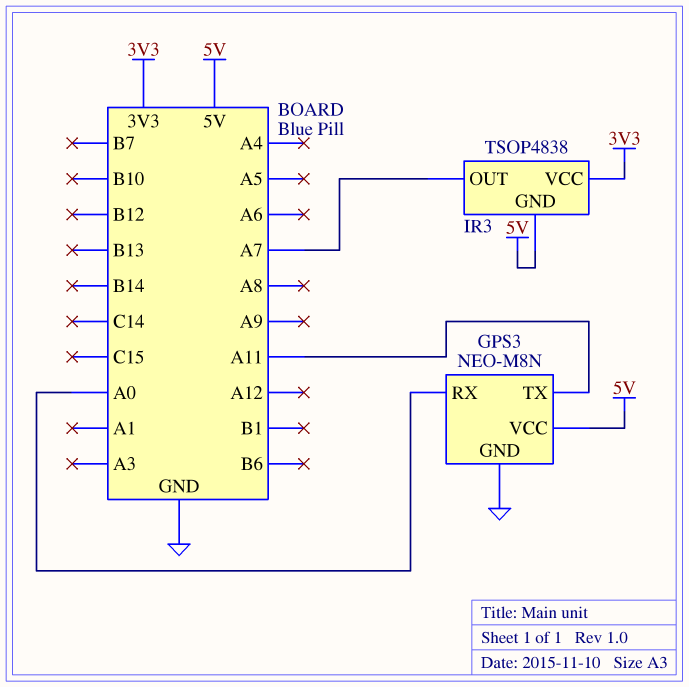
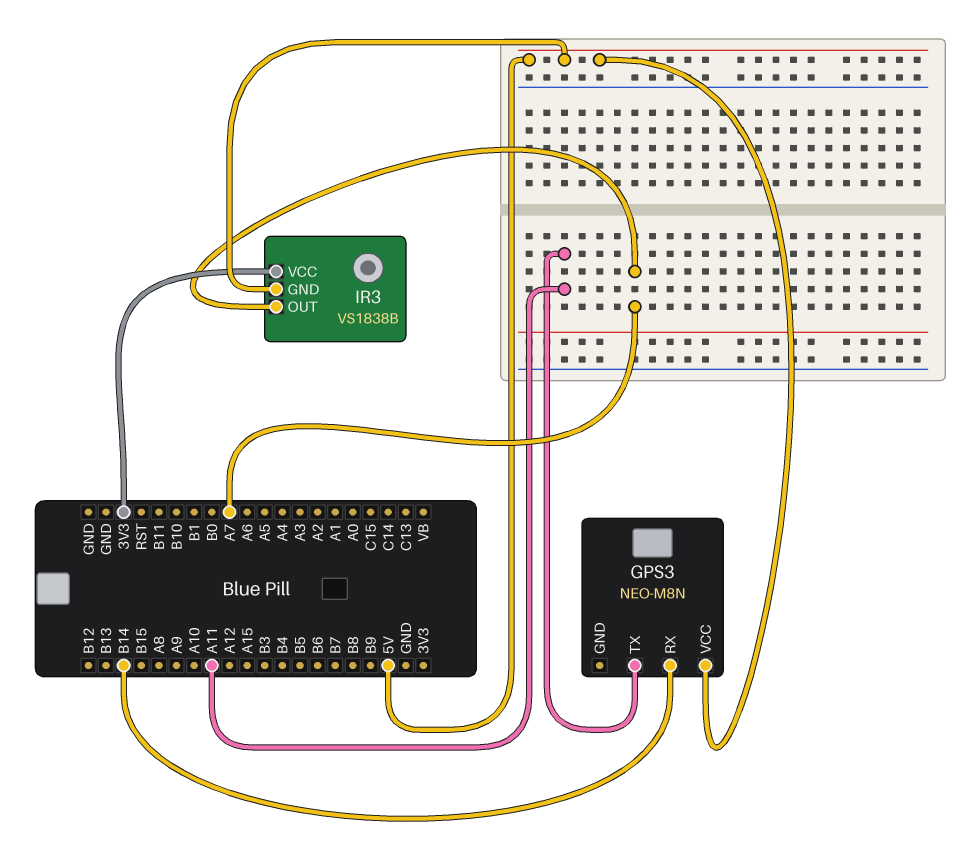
GPS3 pin GND: GND -> none
GPS3 pin RX: A0 -> B14
IR3: TSOP4838 -> VS1838B

